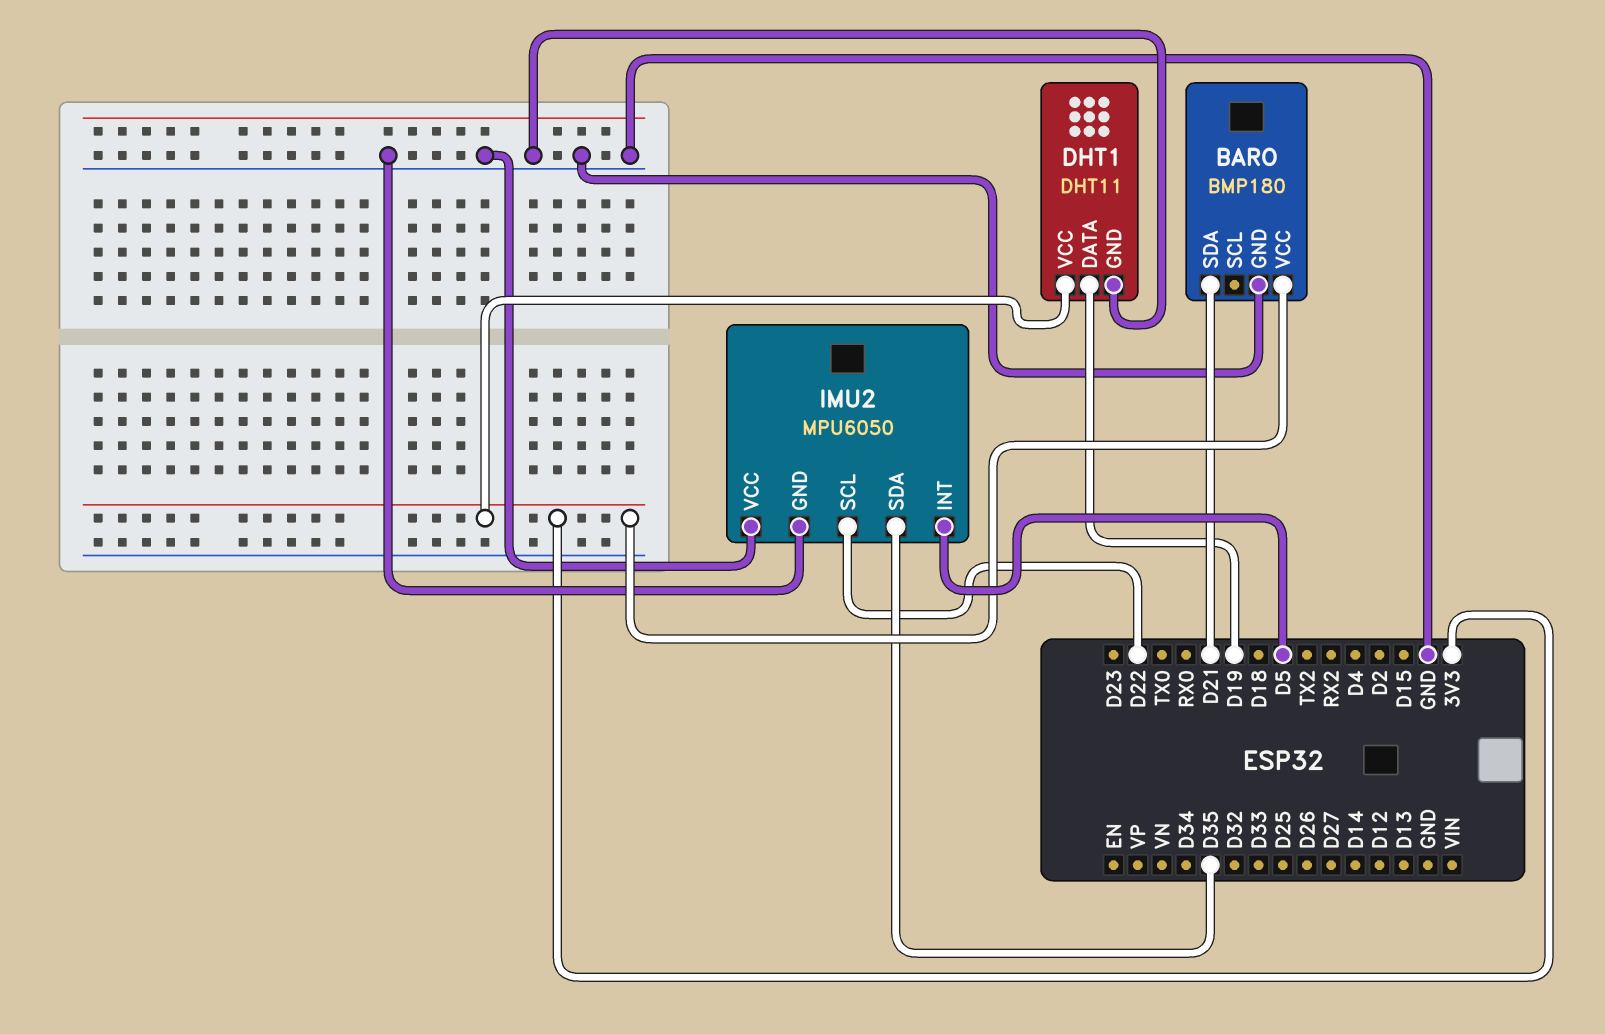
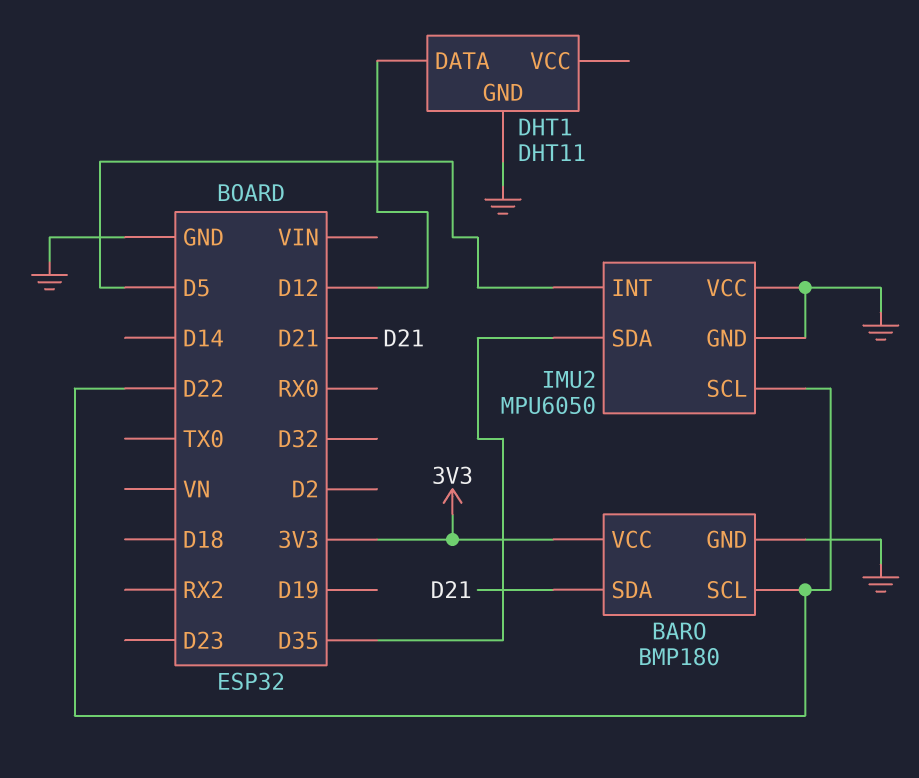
BARO pin SCL: none -> D22
DHT1 pin DATA: D19 -> D12
DHT1 pin VCC: 3V3 -> none

